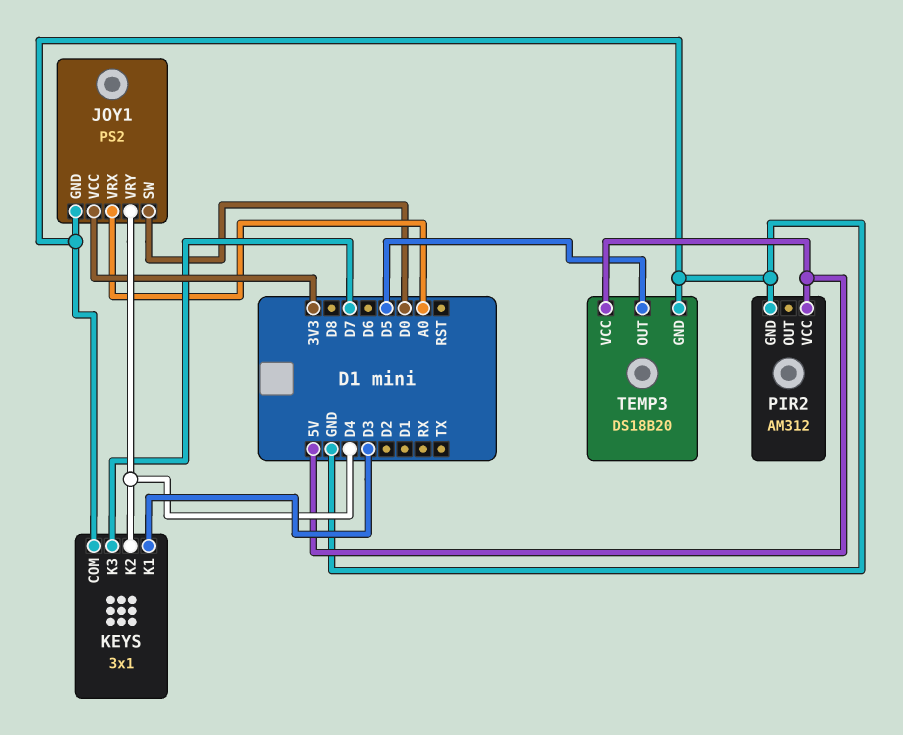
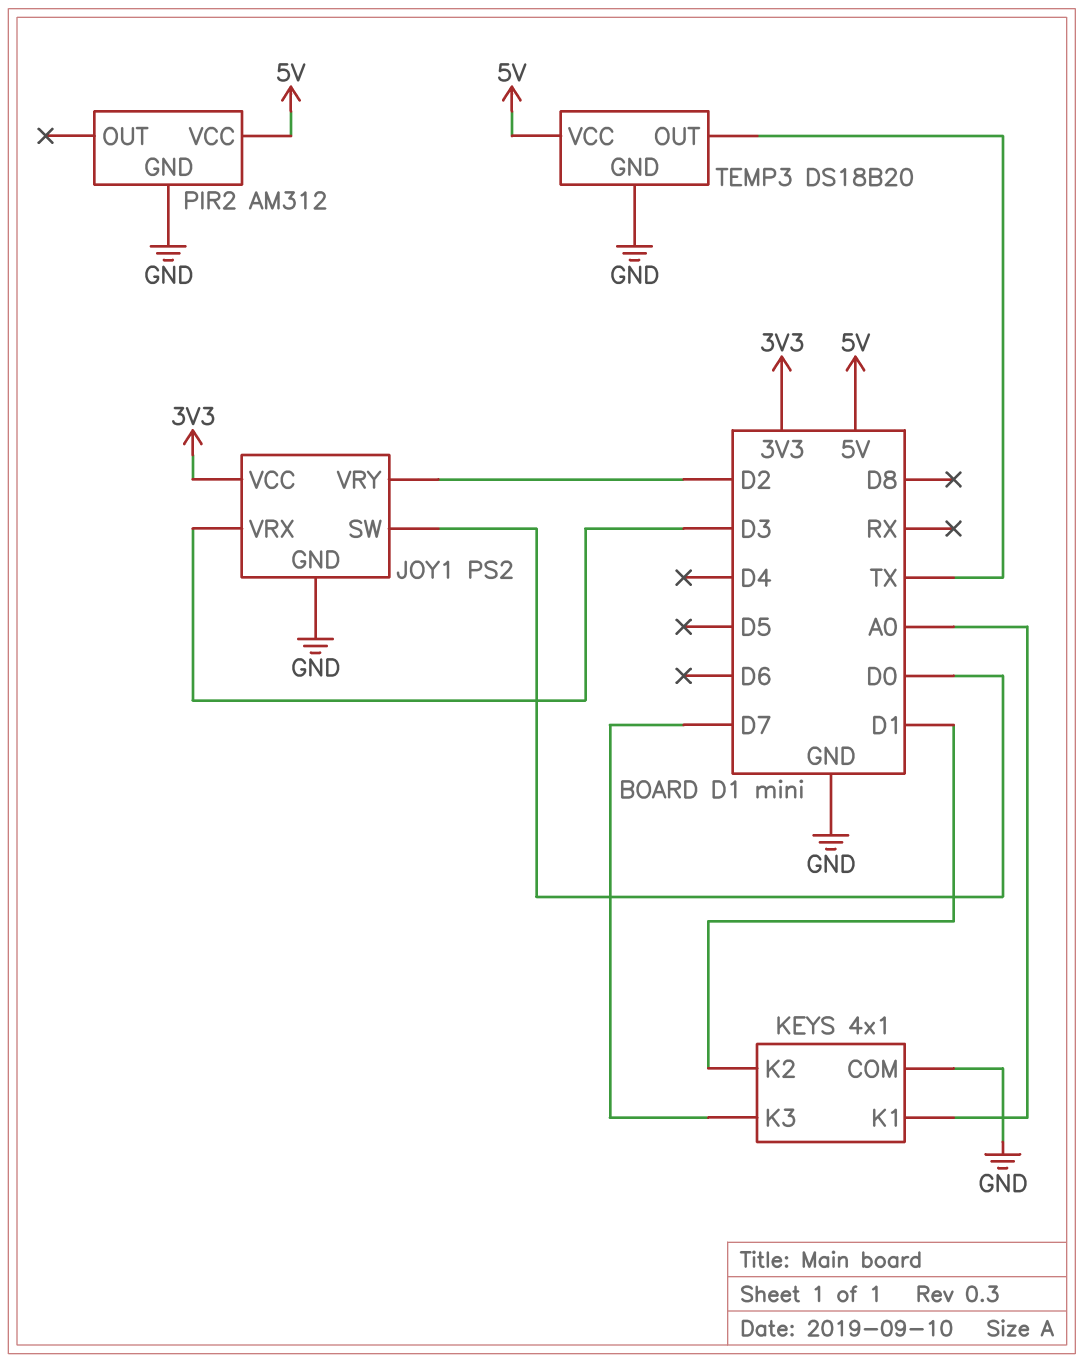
JOY1 pin VRX: A0 -> D3
JOY1 pin VRY: D4 -> D2
KEYS: 3x1 -> 4x1
KEYS pin K1: D3 -> A0
KEYS pin K2: D4 -> D1
TEMP3 pin OUT: D5 -> TX

